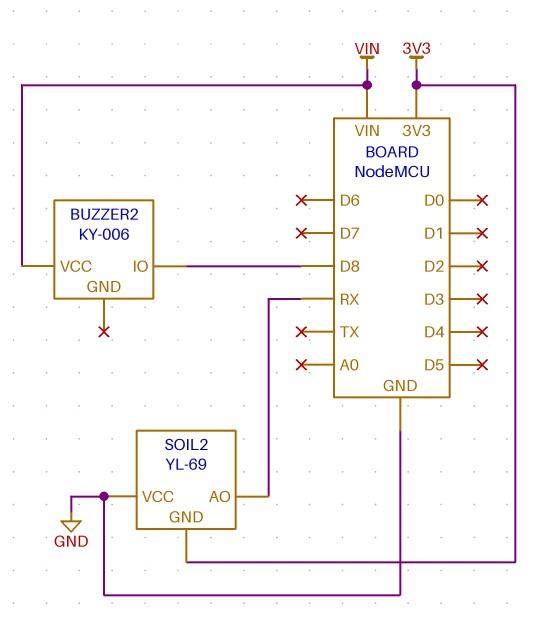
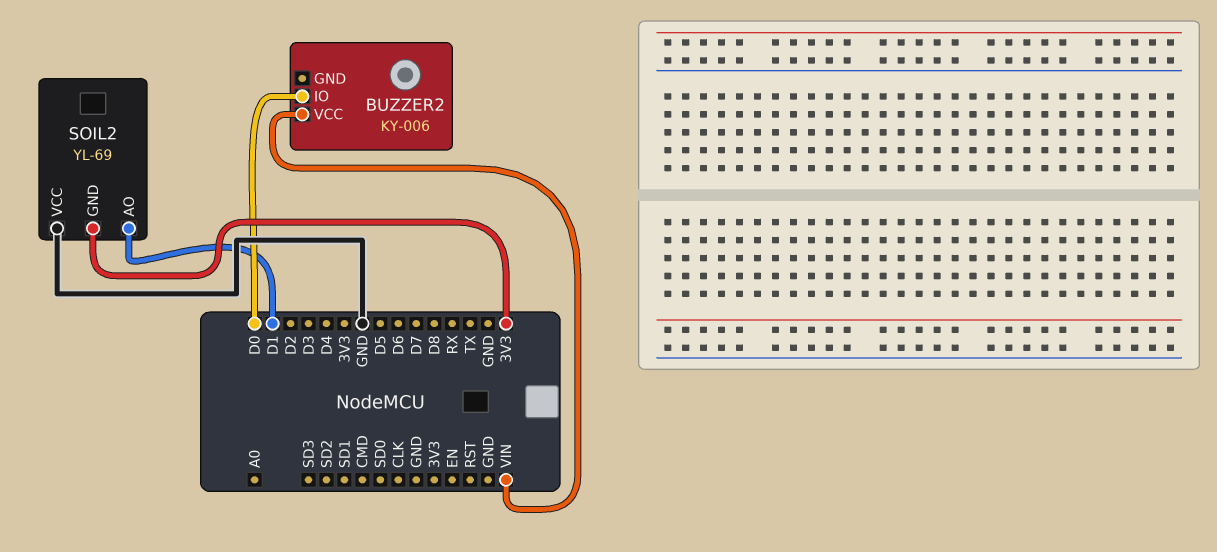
BUZZER2 pin IO: D8 -> D0
SOIL2 pin AO: RX -> D1

